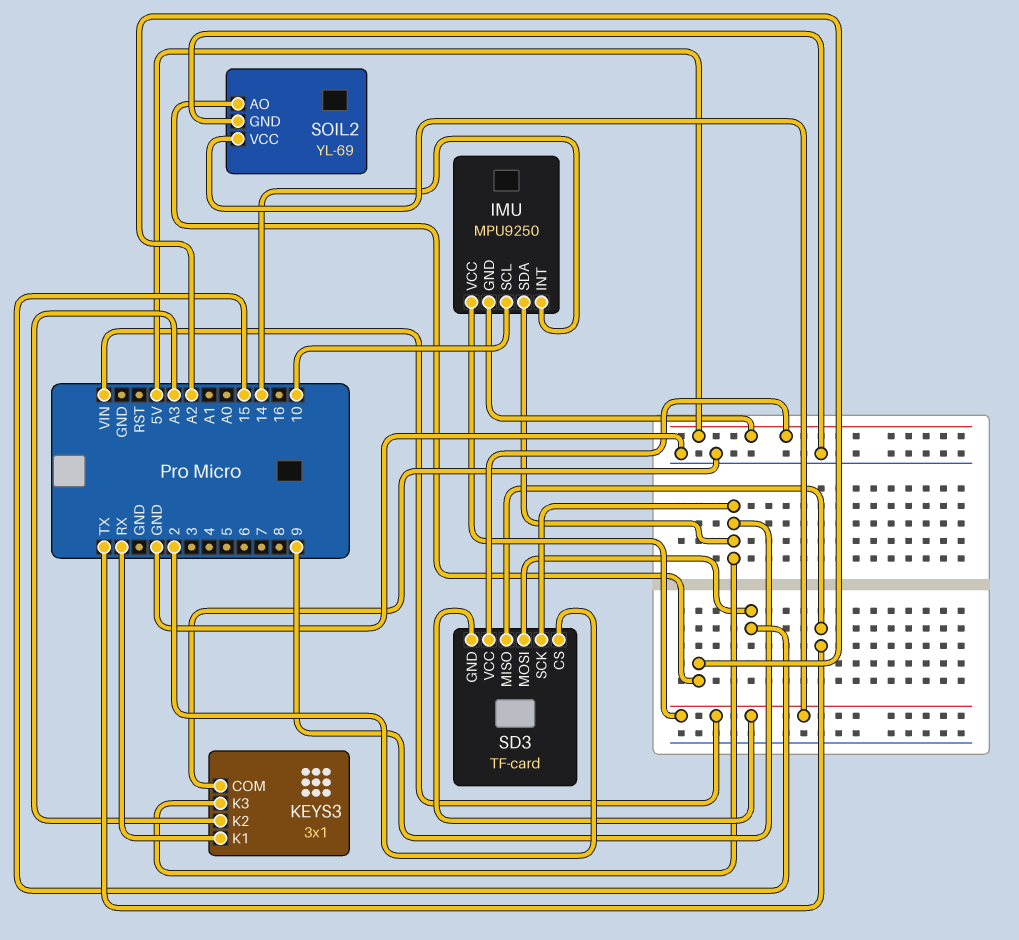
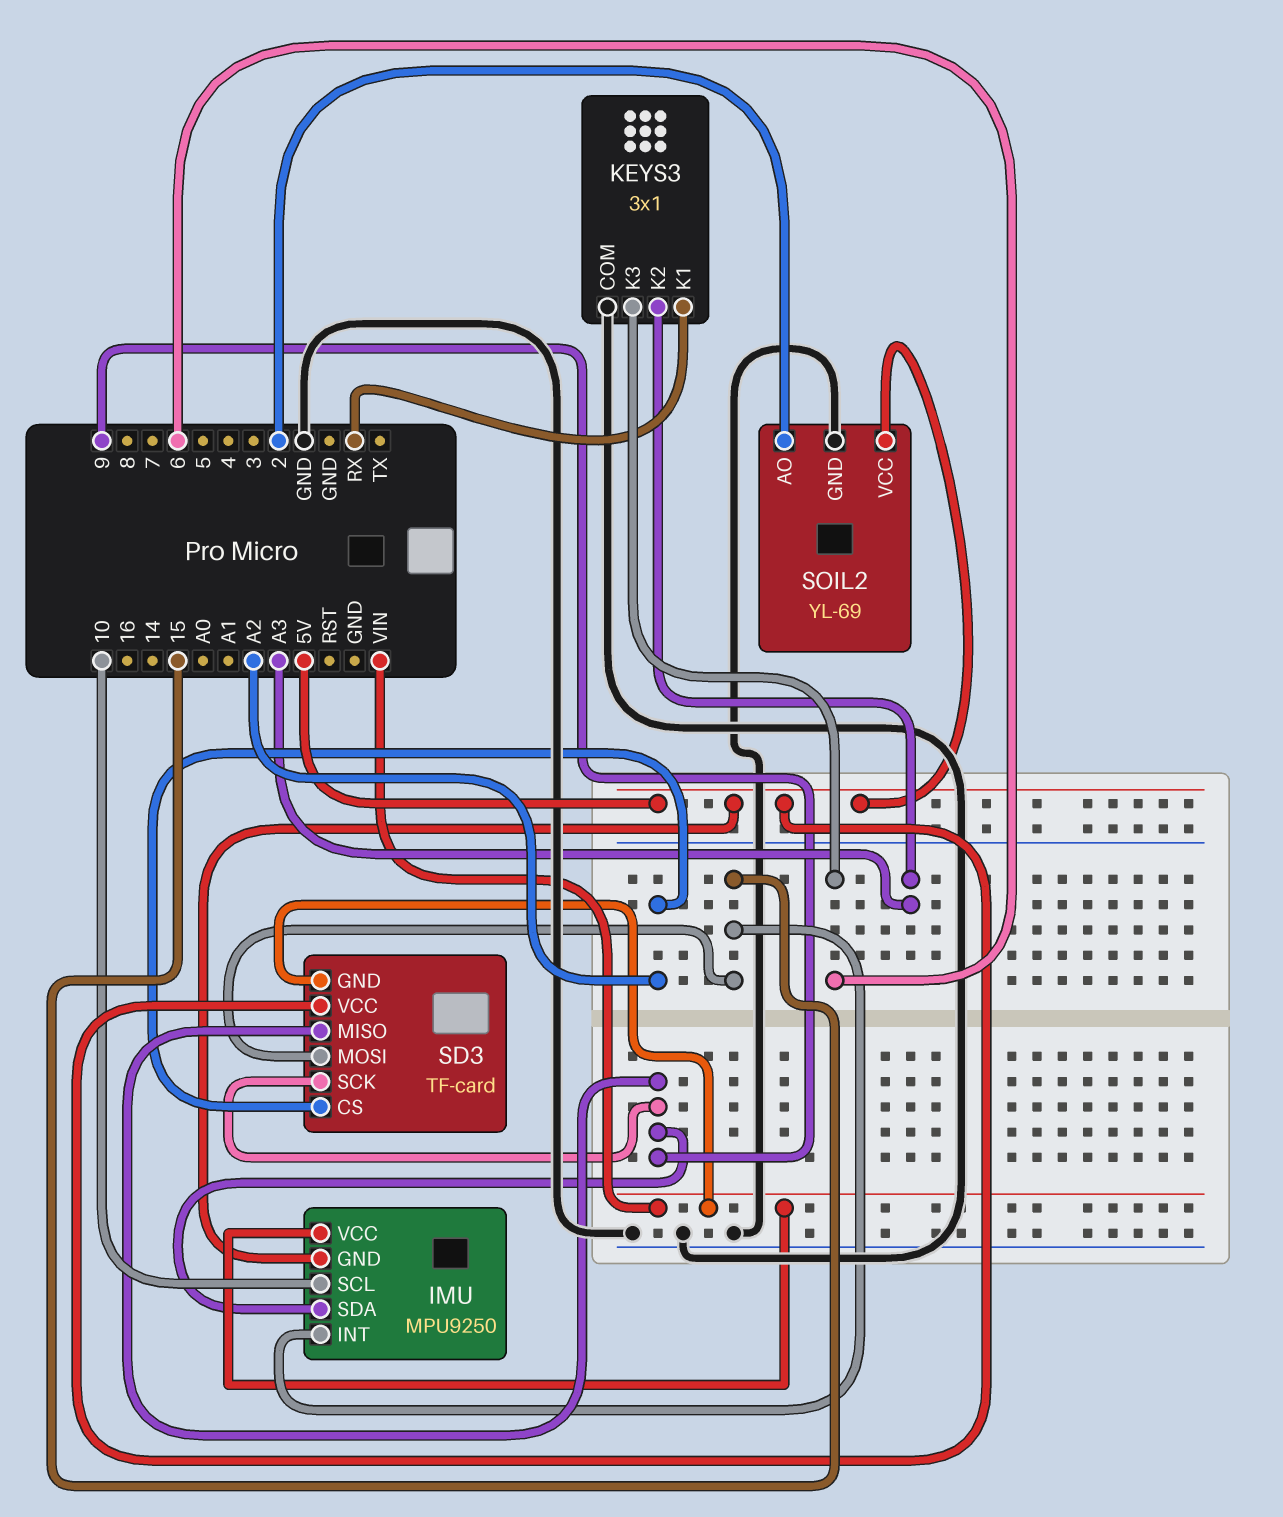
IMU pin INT: 14 -> 15
KEYS3 pin K3: 9 -> 6
SD3 pin CS: 2 -> A2
SD3 pin MISO: TX -> 9
SOIL2 pin AO: A2 -> 2
SOIL2 pin VCC: VIN -> 5V

